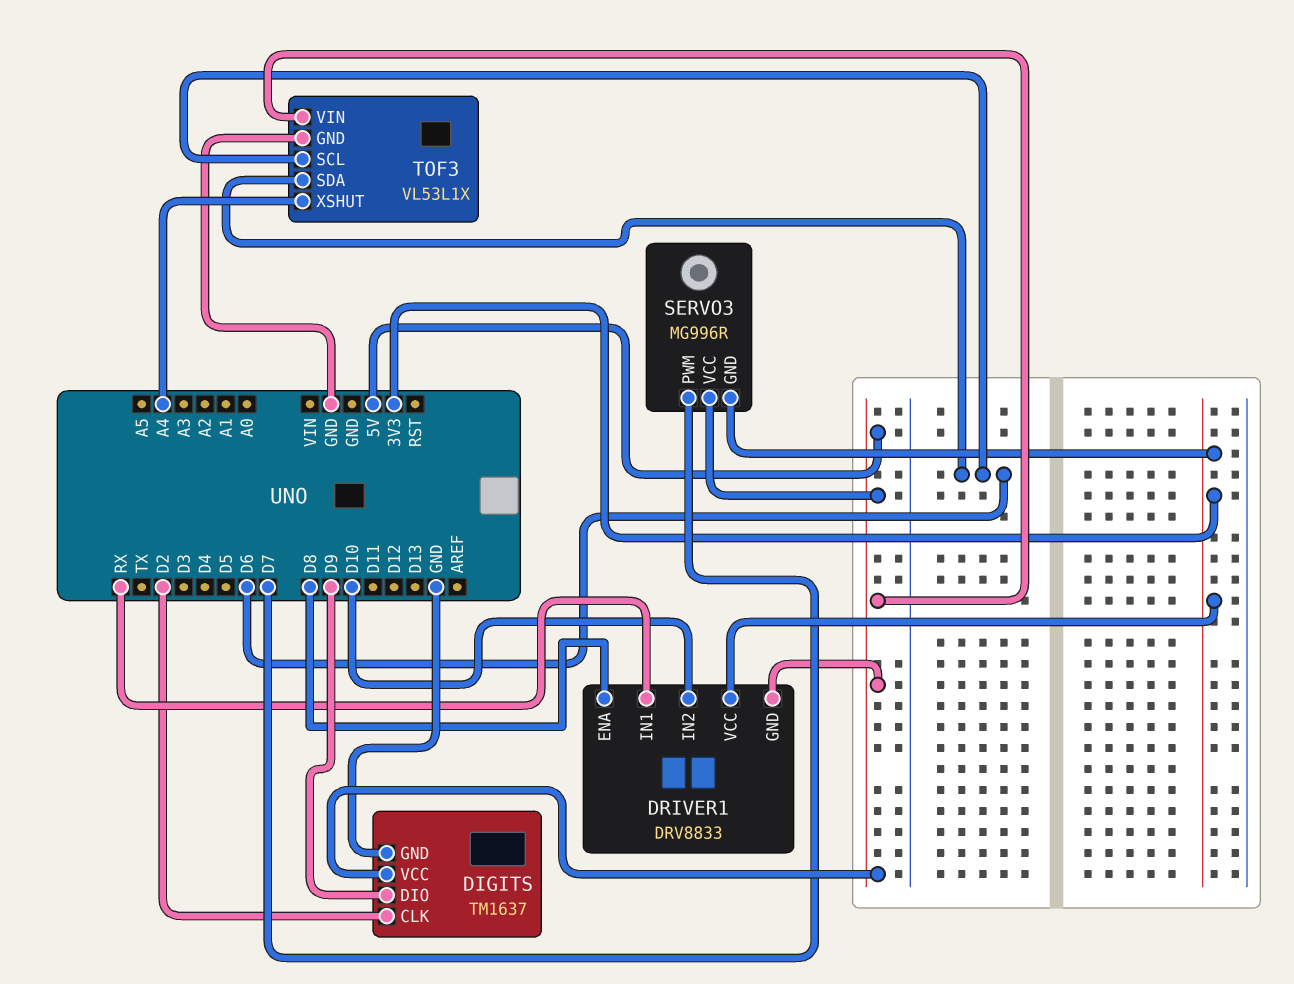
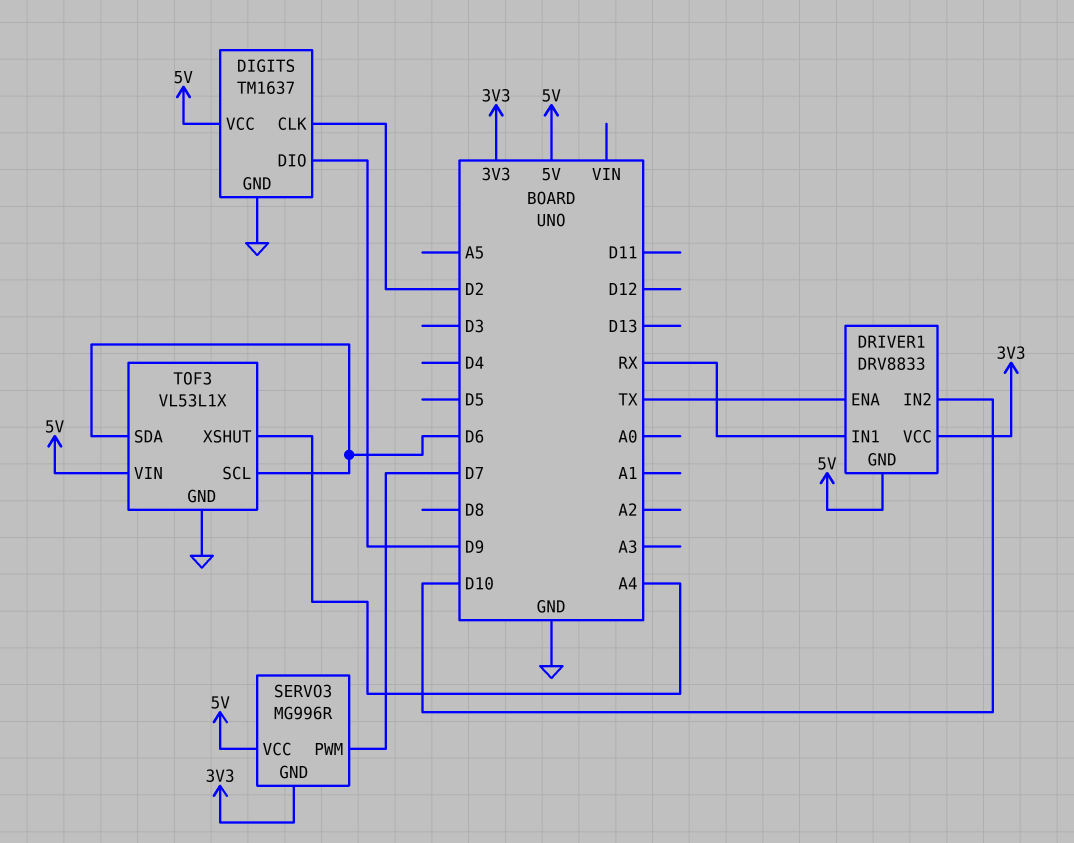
DRIVER1 pin ENA: D8 -> TX

